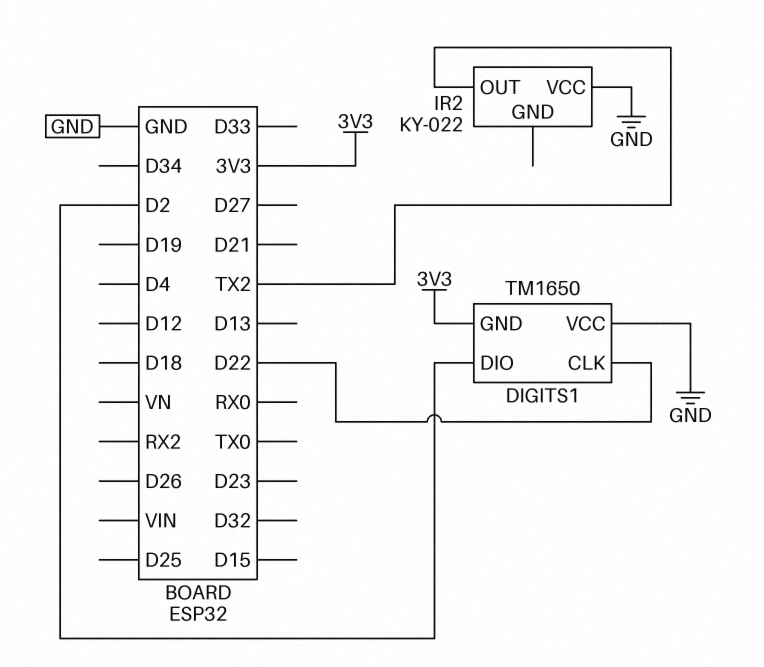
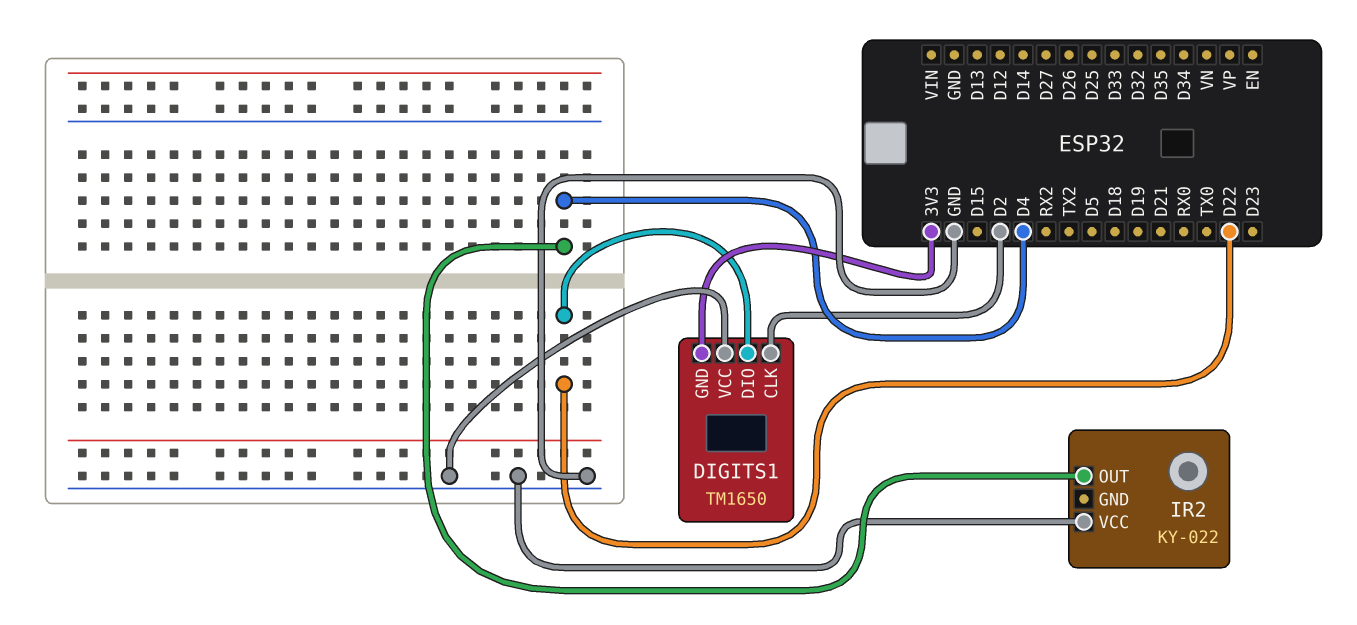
DIGITS1 pin CLK: D22 -> D2
DIGITS1 pin DIO: D2 -> D22
IR2 pin OUT: TX2 -> D4

